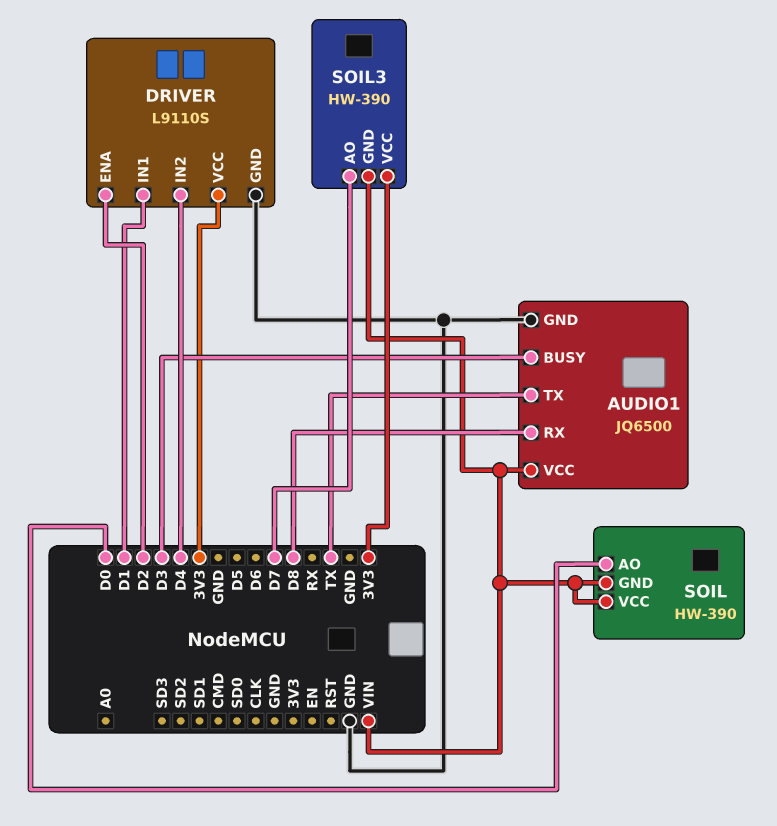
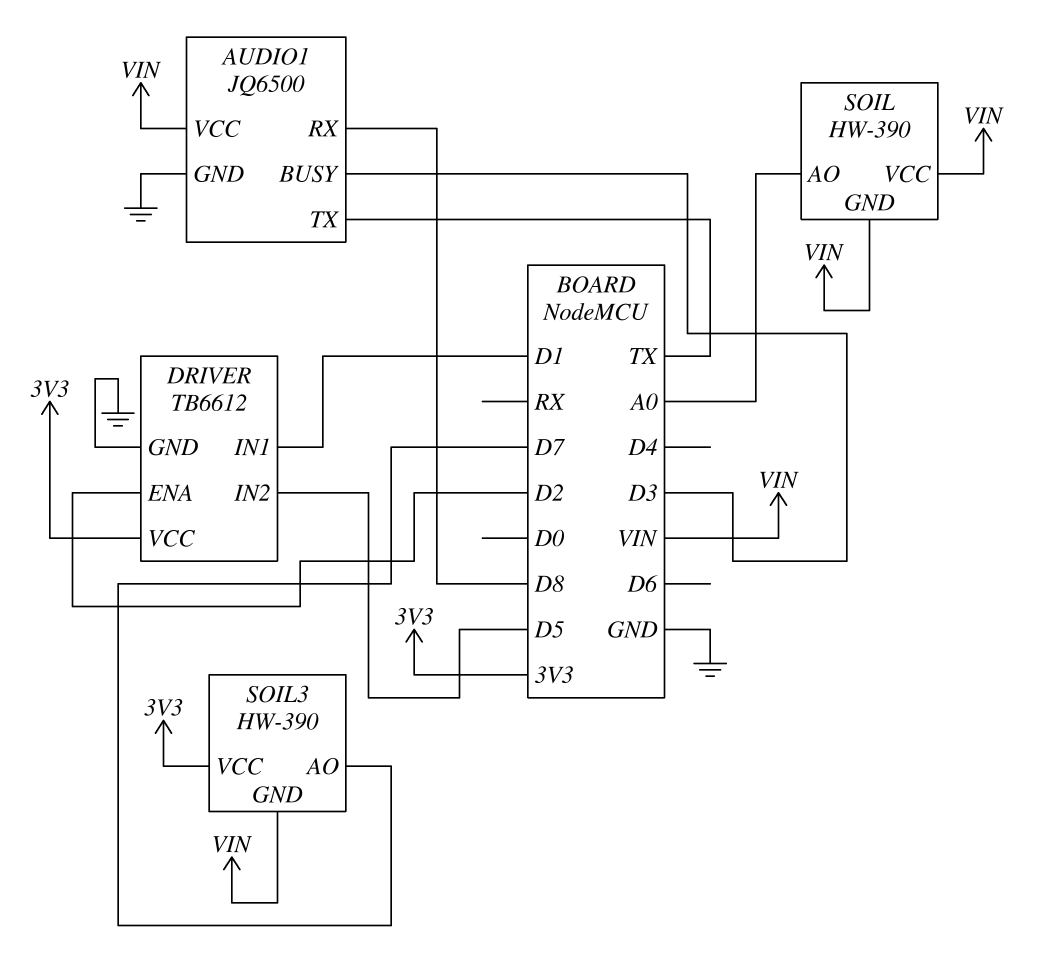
DRIVER: L9110S -> TB6612
DRIVER pin IN2: D4 -> D5
SOIL pin AO: D0 -> A0

